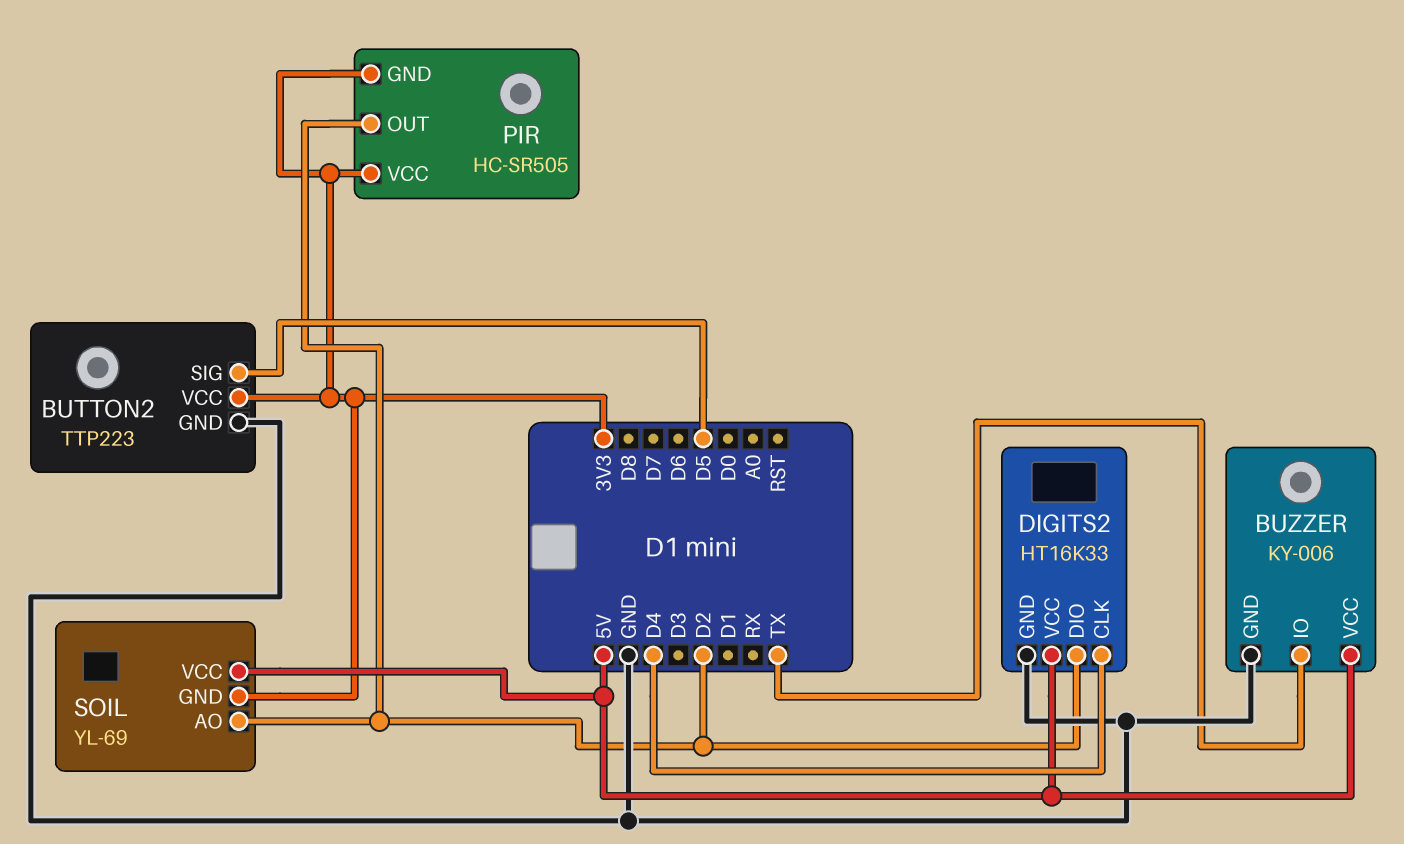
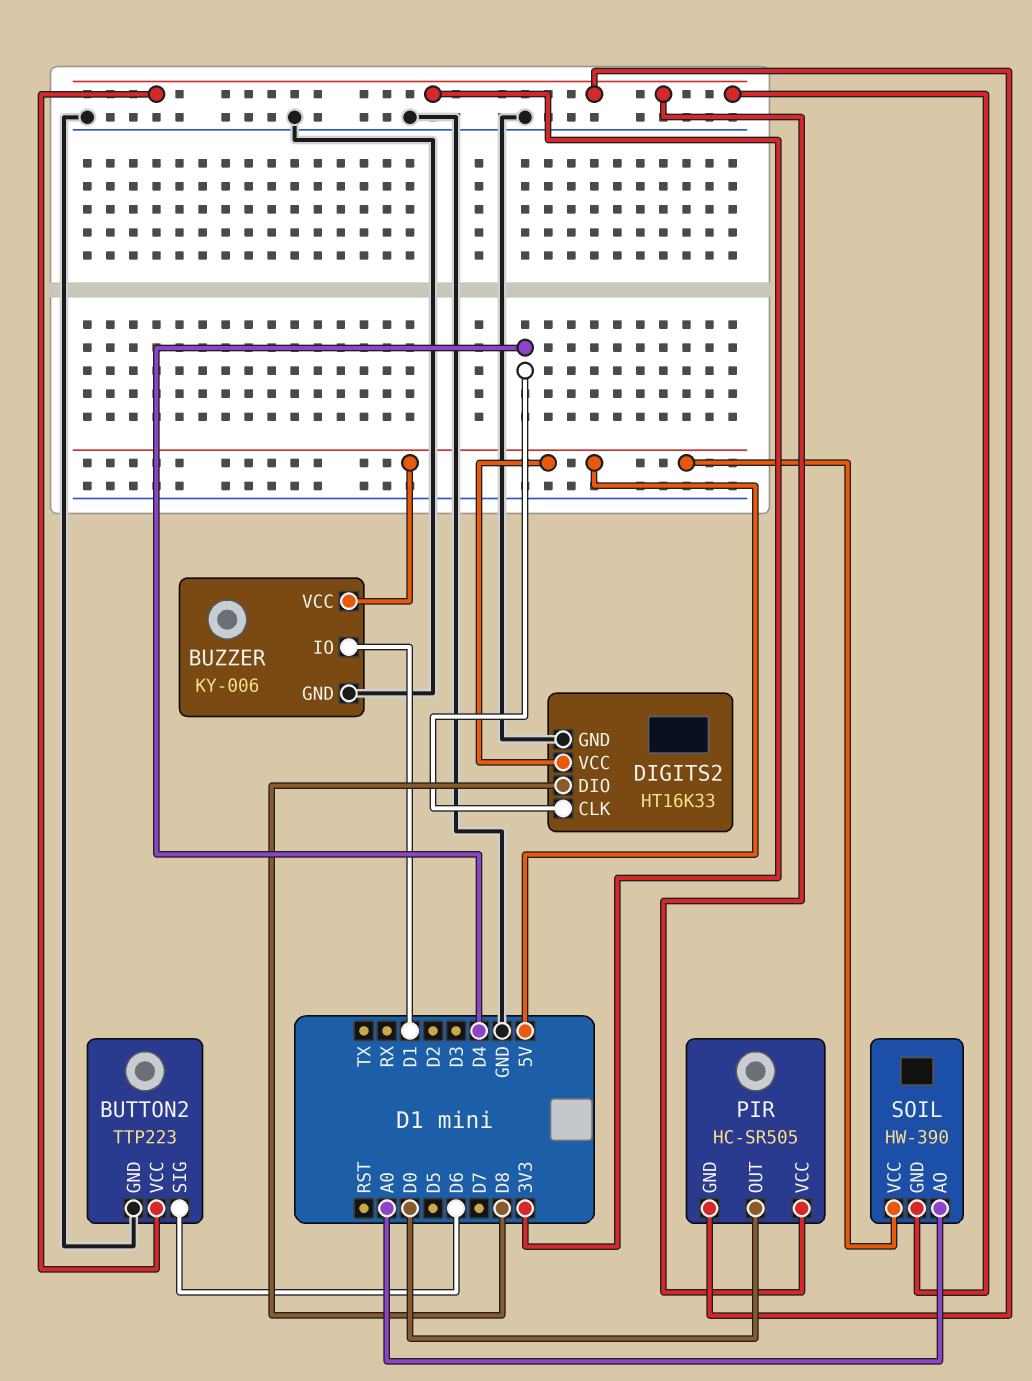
BUTTON2 pin SIG: D5 -> D6
BUZZER pin IO: TX -> D1
DIGITS2 pin DIO: D2 -> D8
PIR pin OUT: D2 -> D0
SOIL: YL-69 -> HW-390
SOIL pin AO: D2 -> A0

